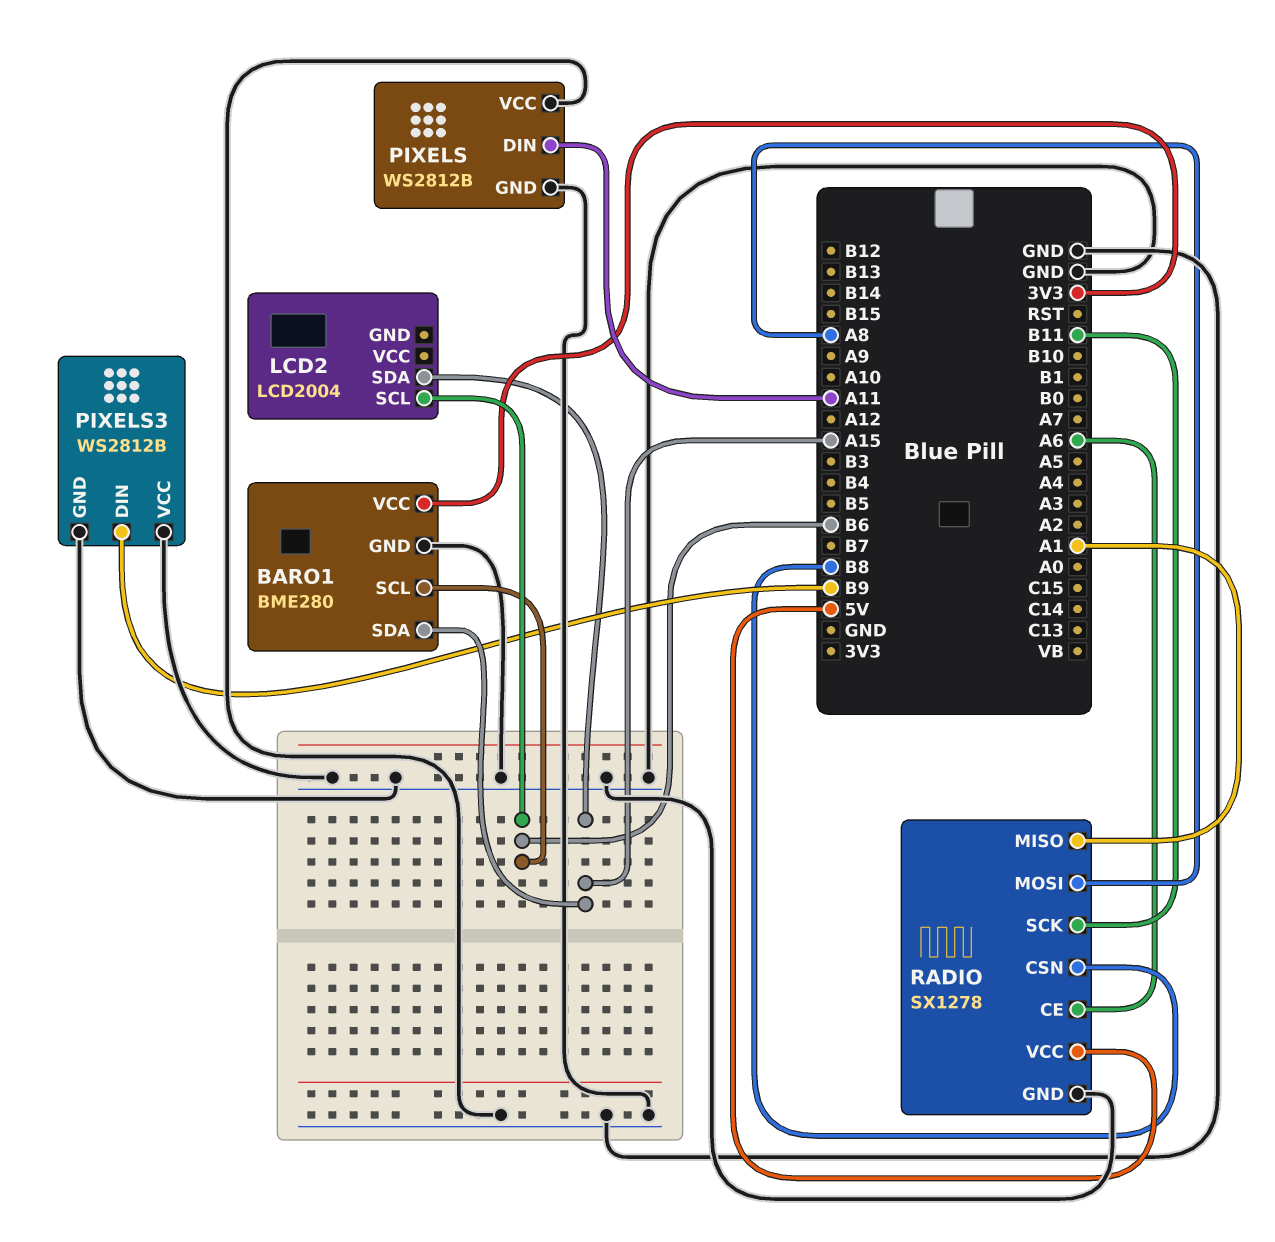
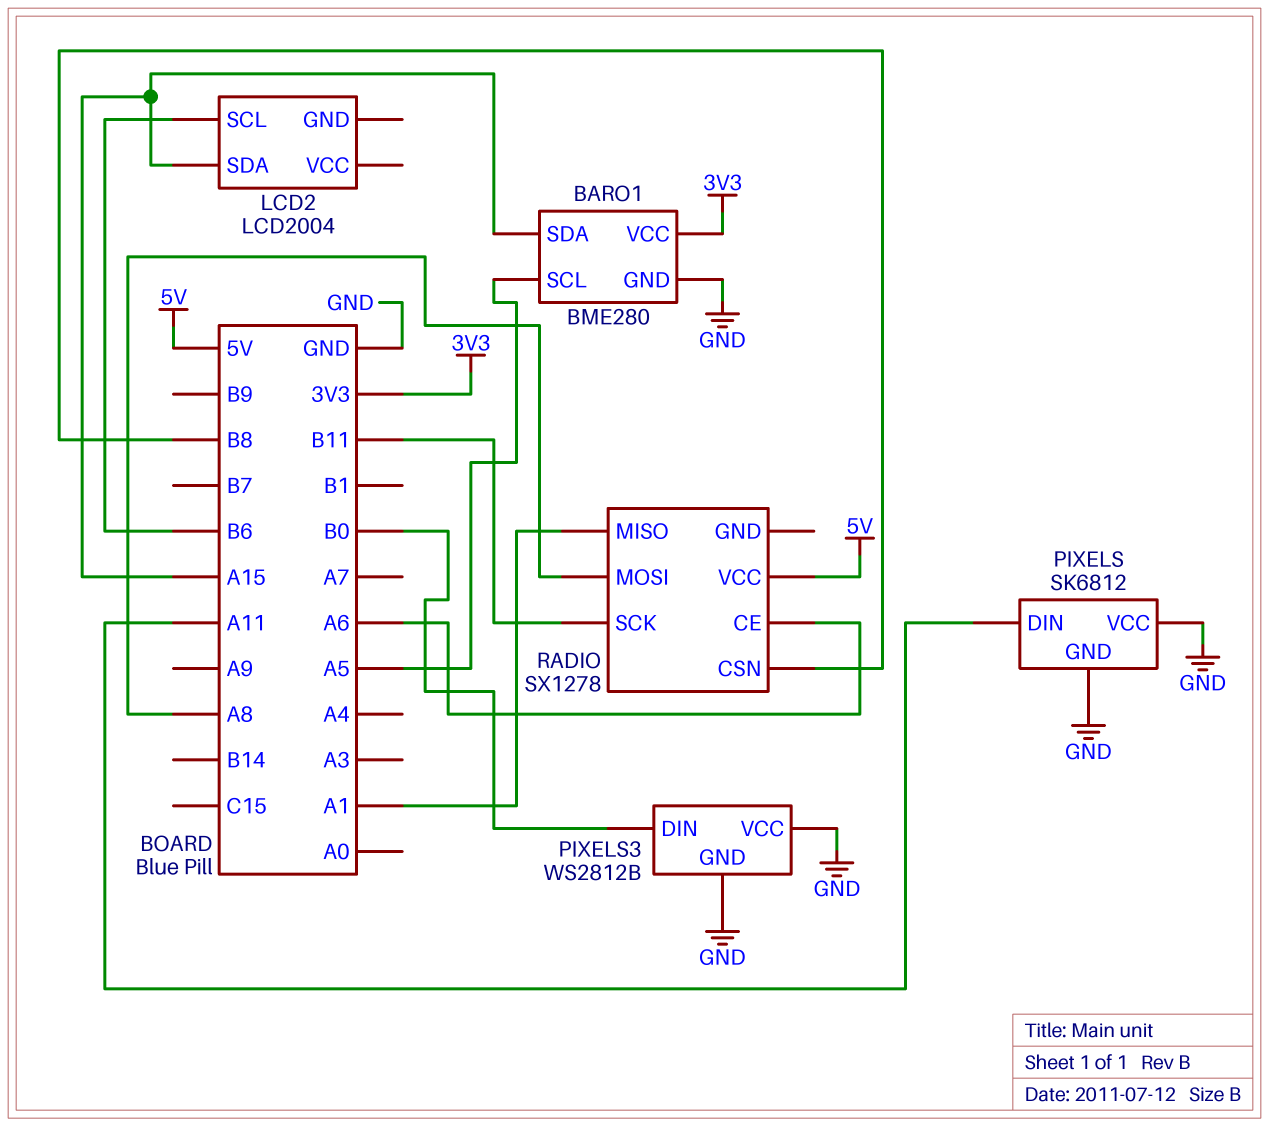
BARO1 pin SCL: B6 -> A5
PIXELS: WS2812B -> SK6812
PIXELS3 pin DIN: B9 -> B0
RADIO pin GND: GND -> none

